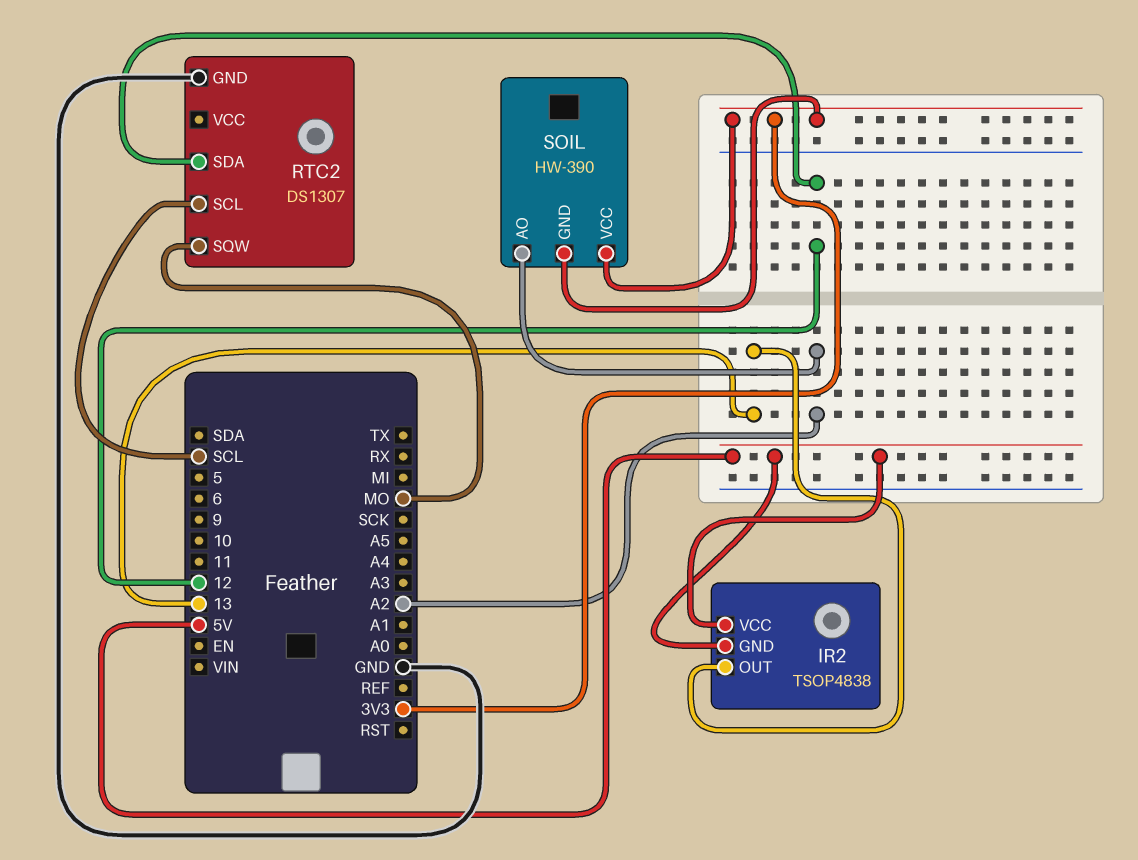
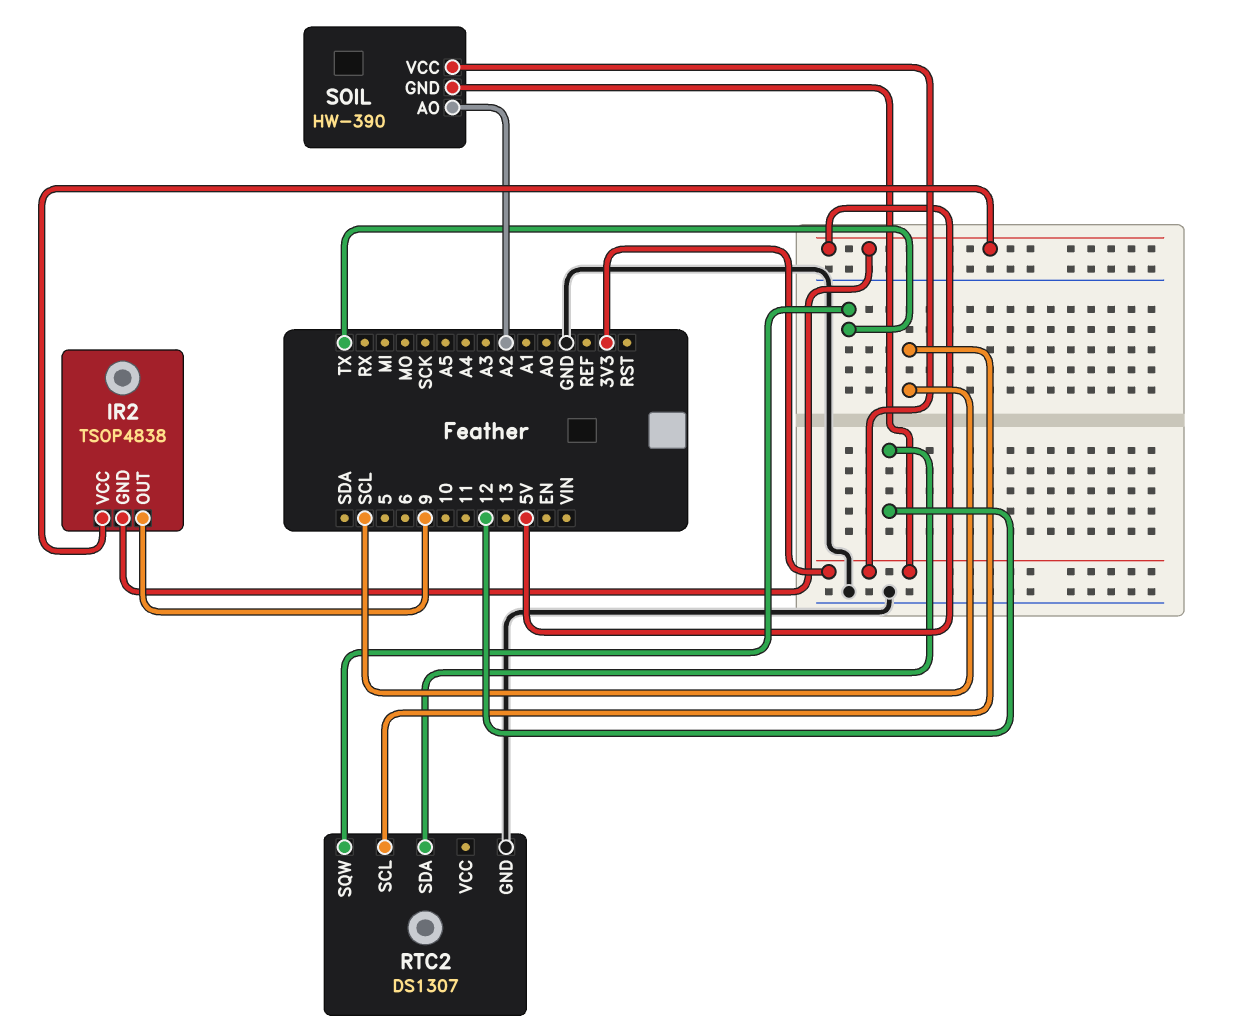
IR2 pin OUT: 13 -> 9
RTC2 pin SQW: MO -> TX

